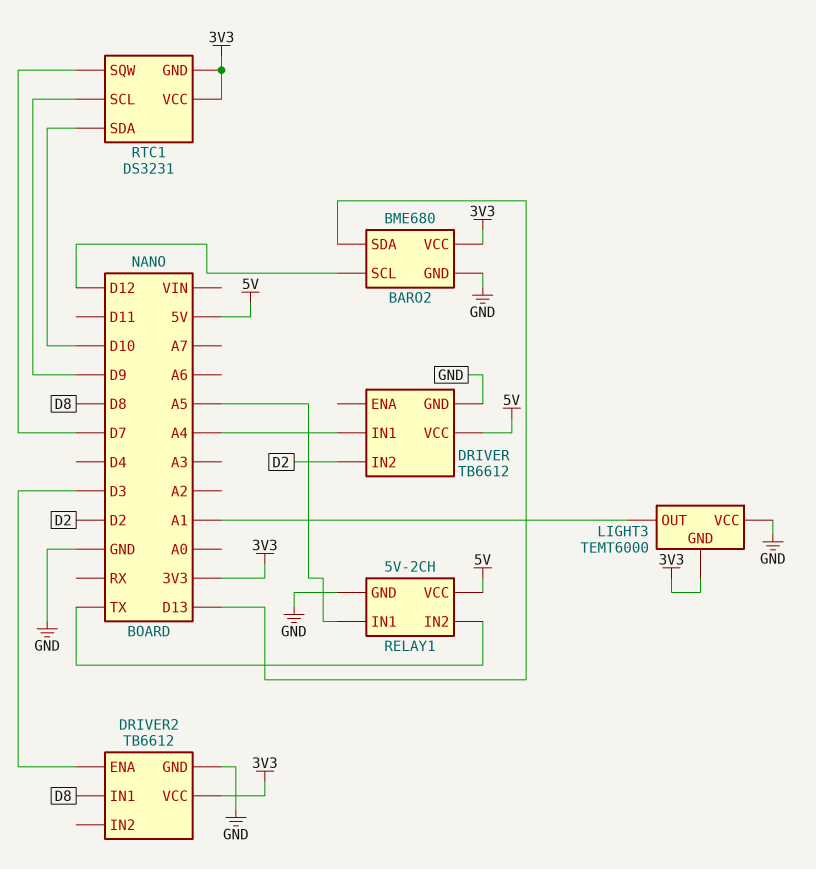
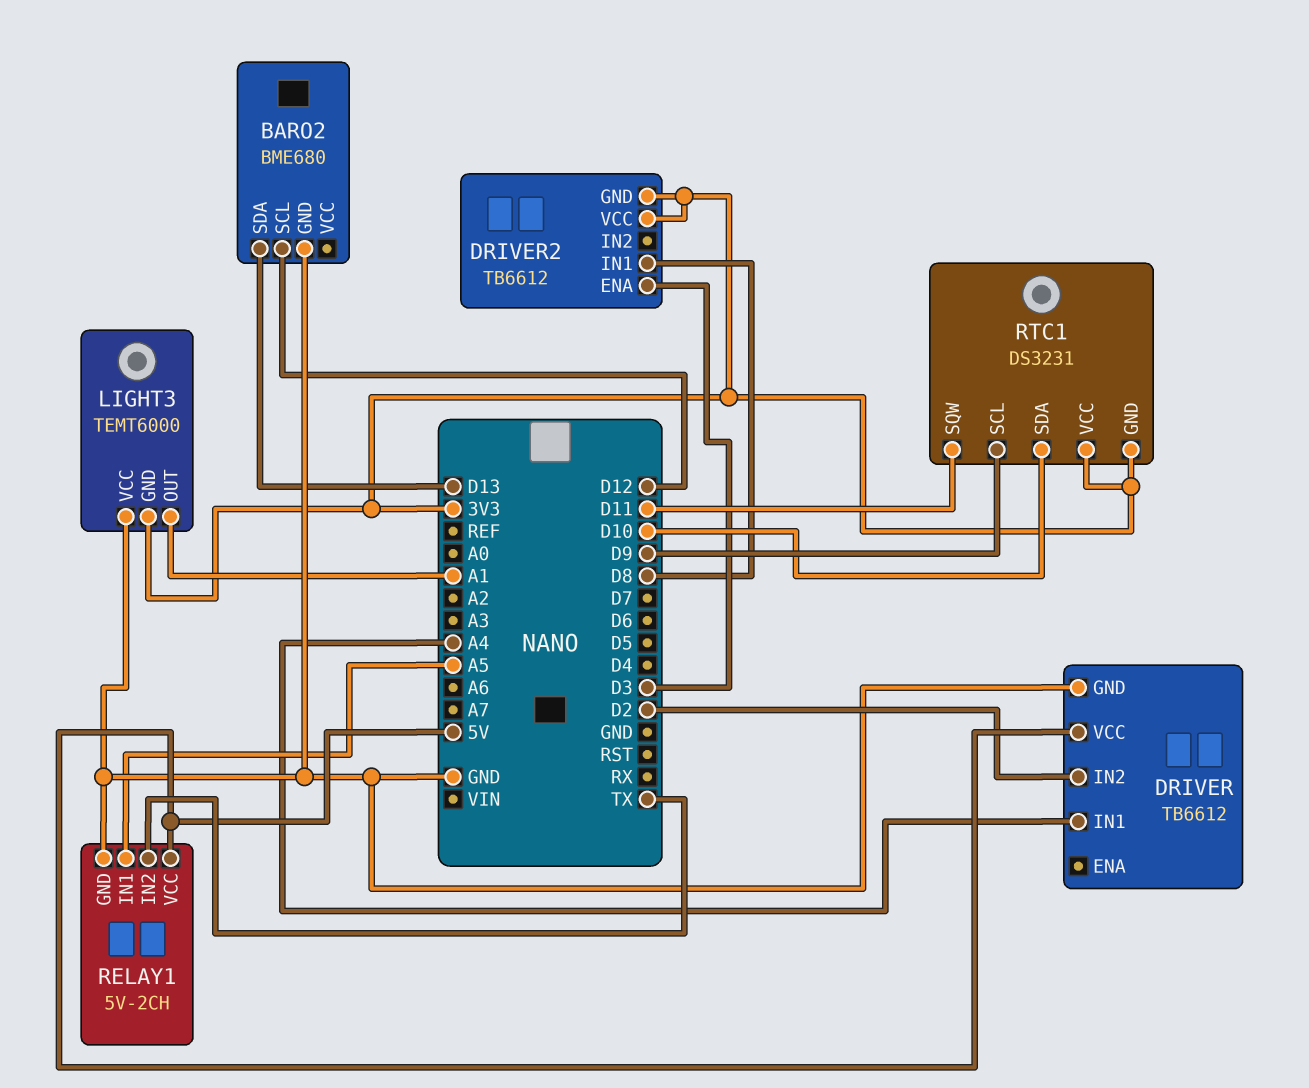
BARO2 pin VCC: 3V3 -> none
DRIVER2 pin GND: GND -> 3V3
RTC1 pin SQW: D7 -> D11

